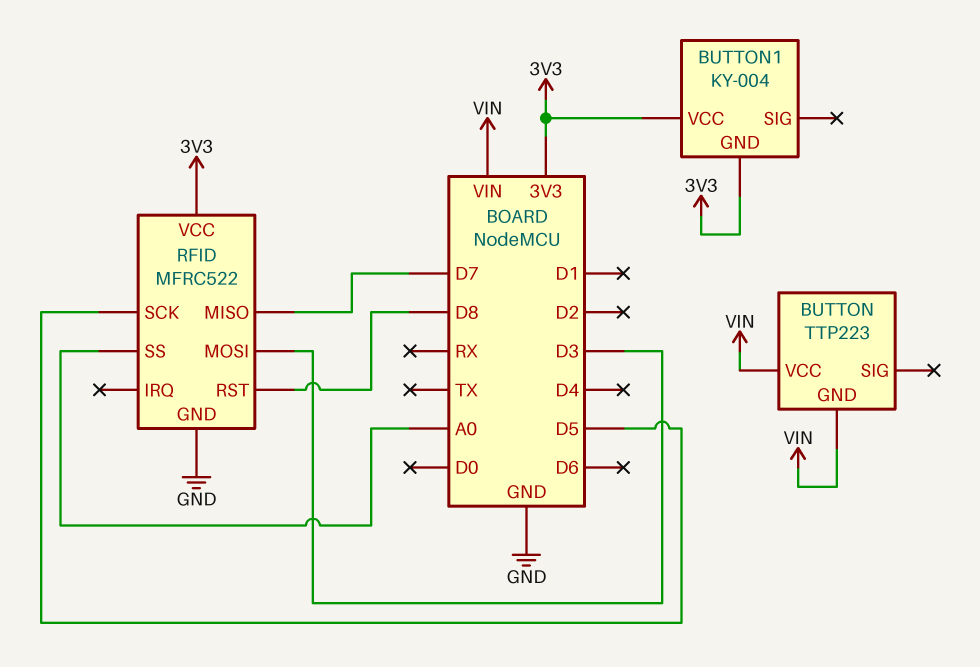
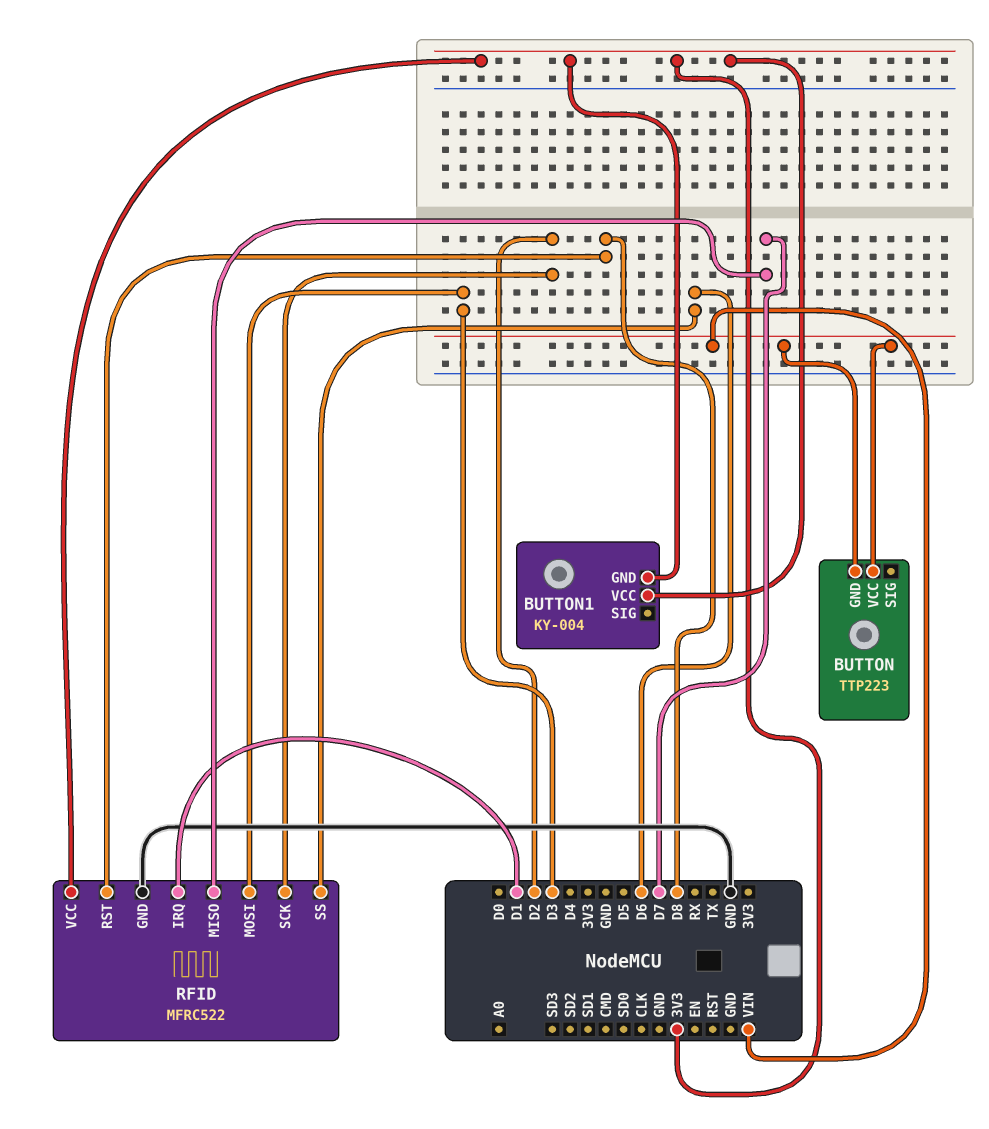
RFID pin IRQ: none -> D1
RFID pin SCK: D5 -> D2
RFID pin SS: A0 -> D6

